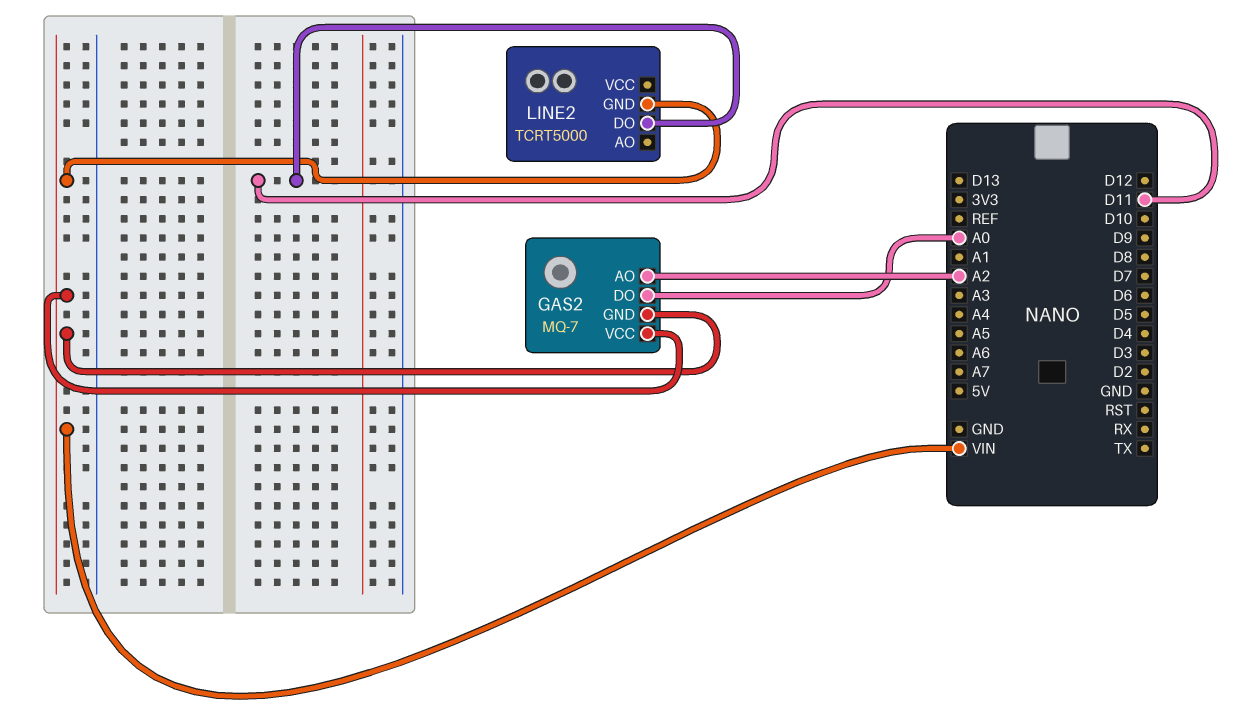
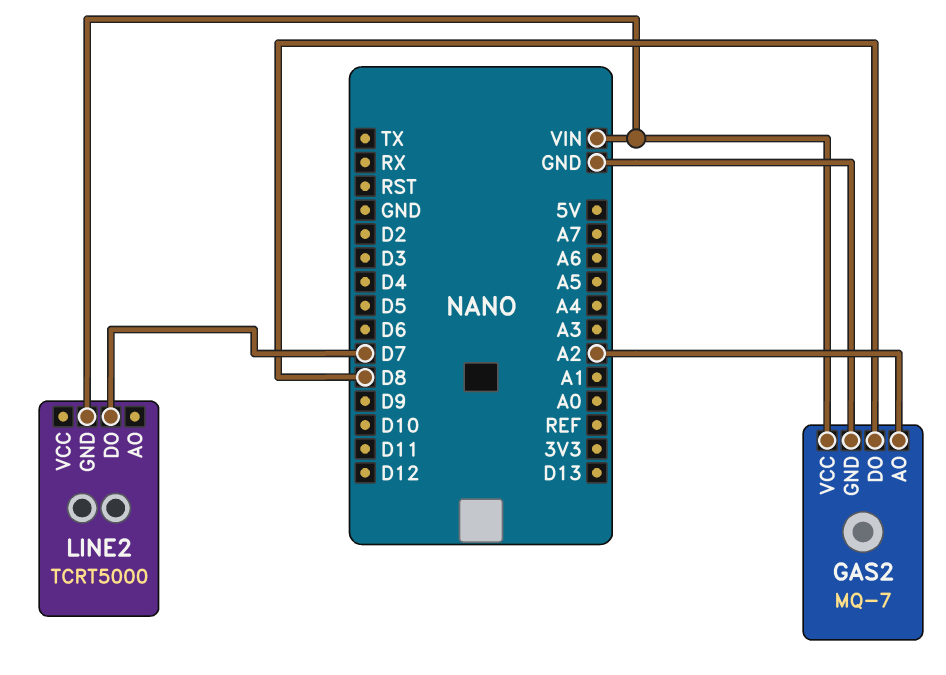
GAS2 pin DO: A0 -> D8
GAS2 pin GND: VIN -> GND
LINE2 pin DO: D11 -> D7

